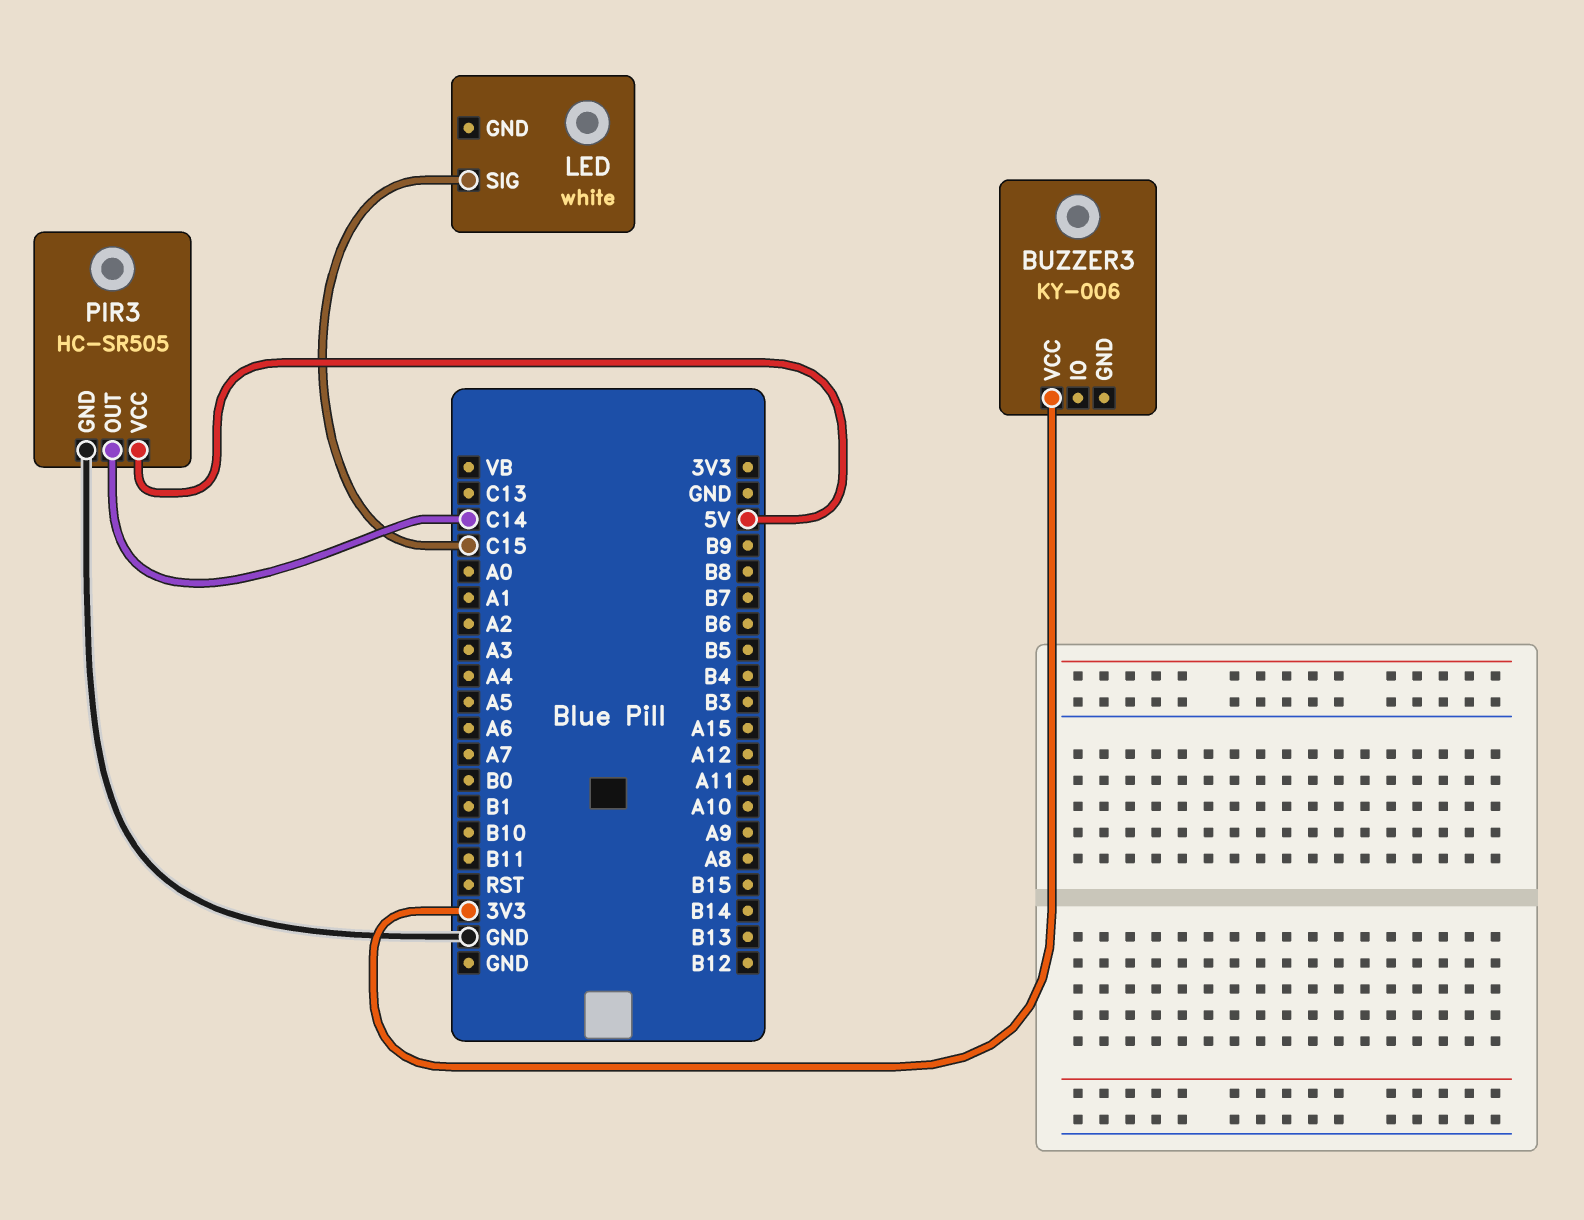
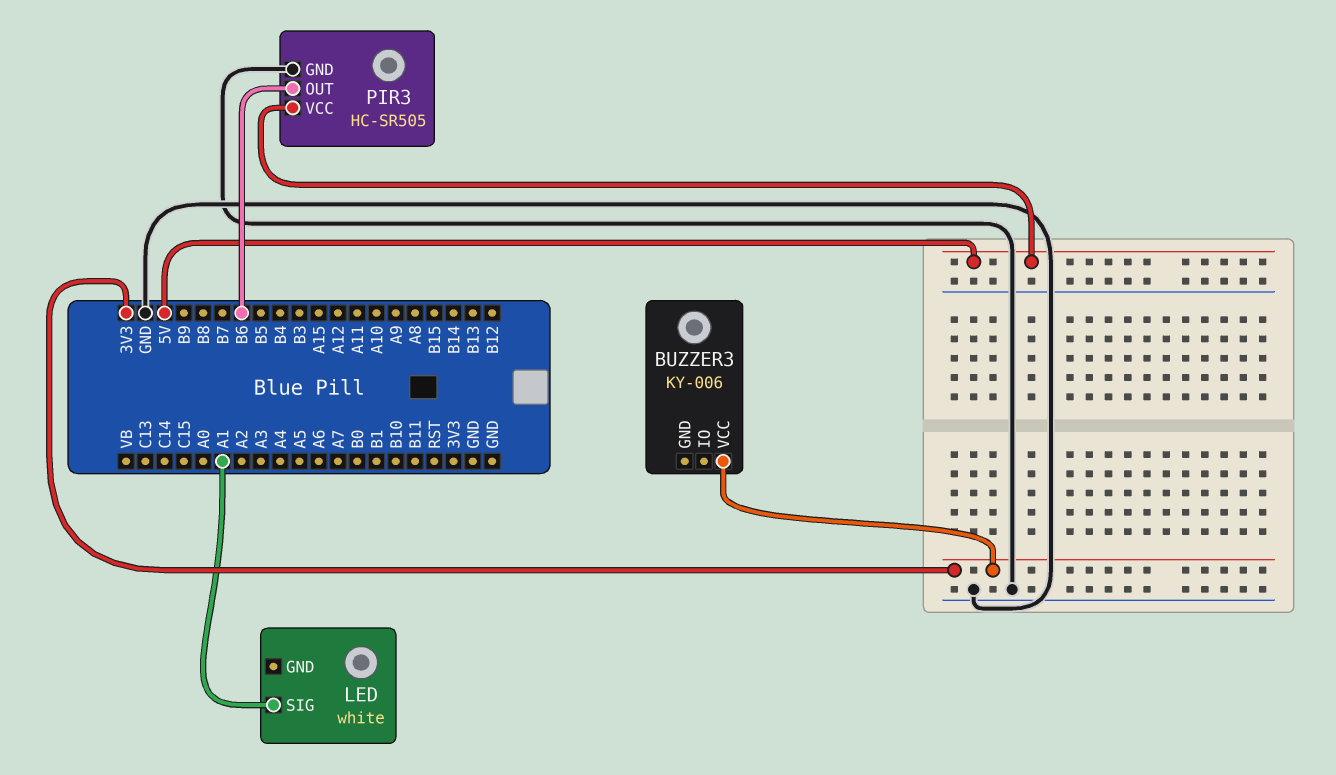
LED pin SIG: C15 -> A1
PIR3 pin OUT: C14 -> B6

